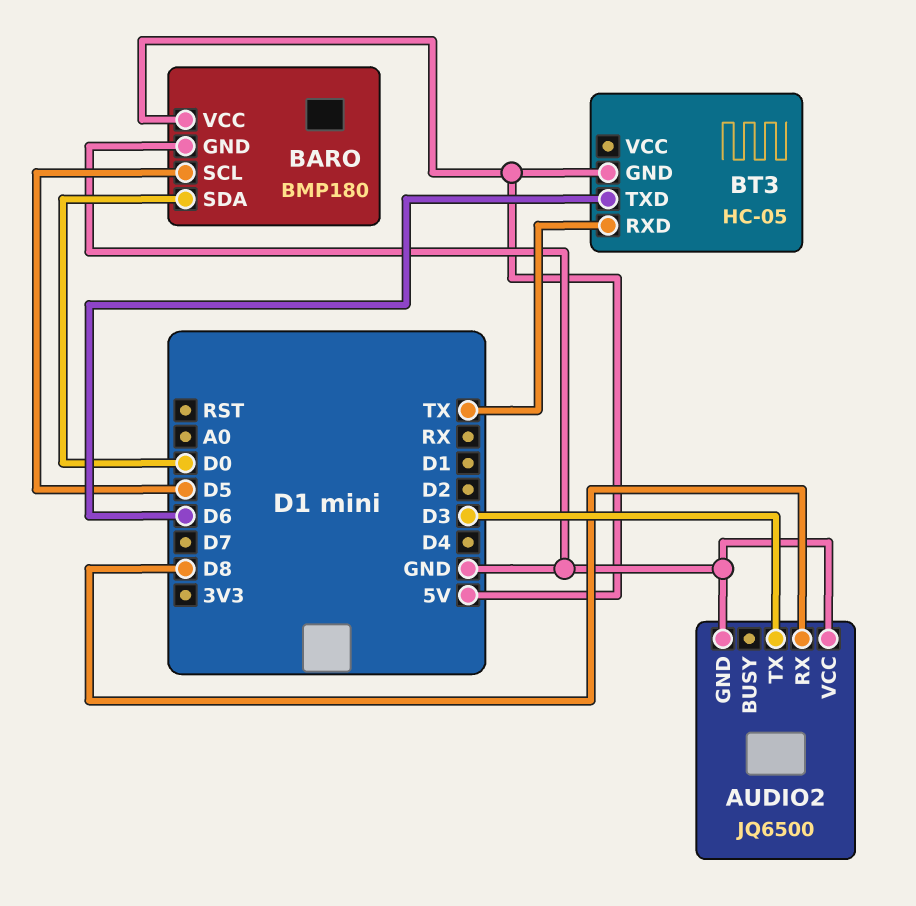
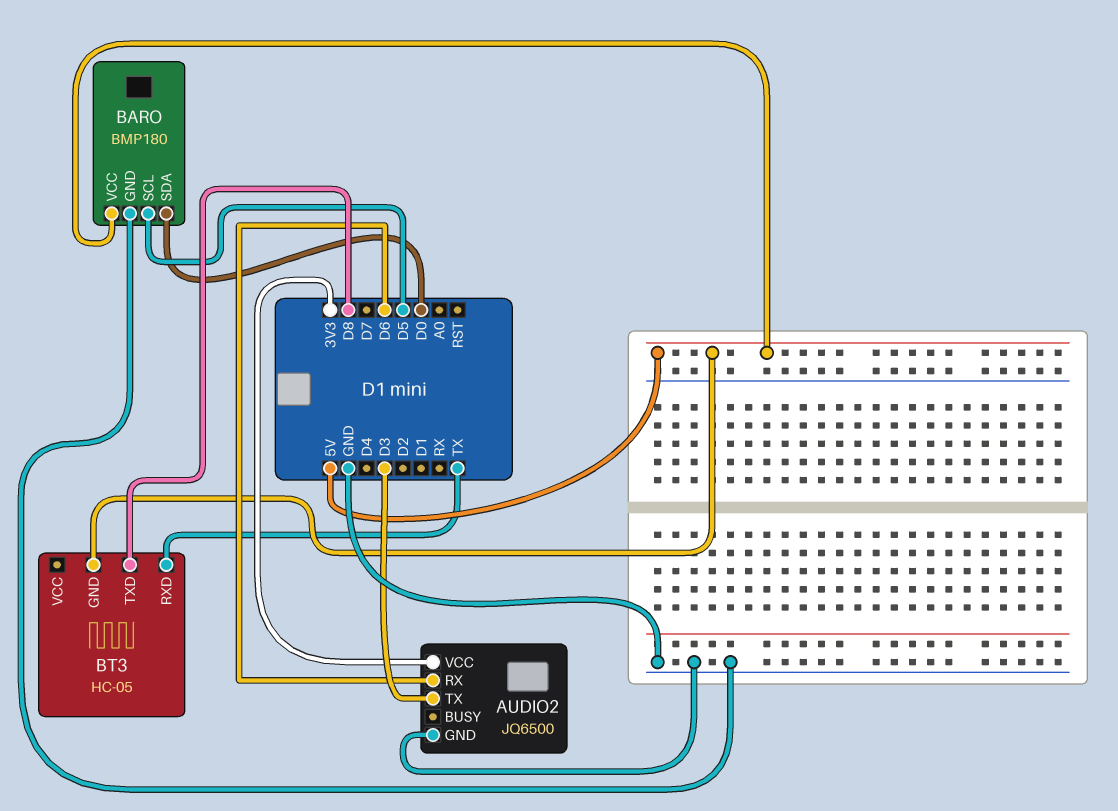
AUDIO2 pin RX: D8 -> D6
AUDIO2 pin VCC: GND -> 3V3
BT3 pin TXD: D6 -> D8

